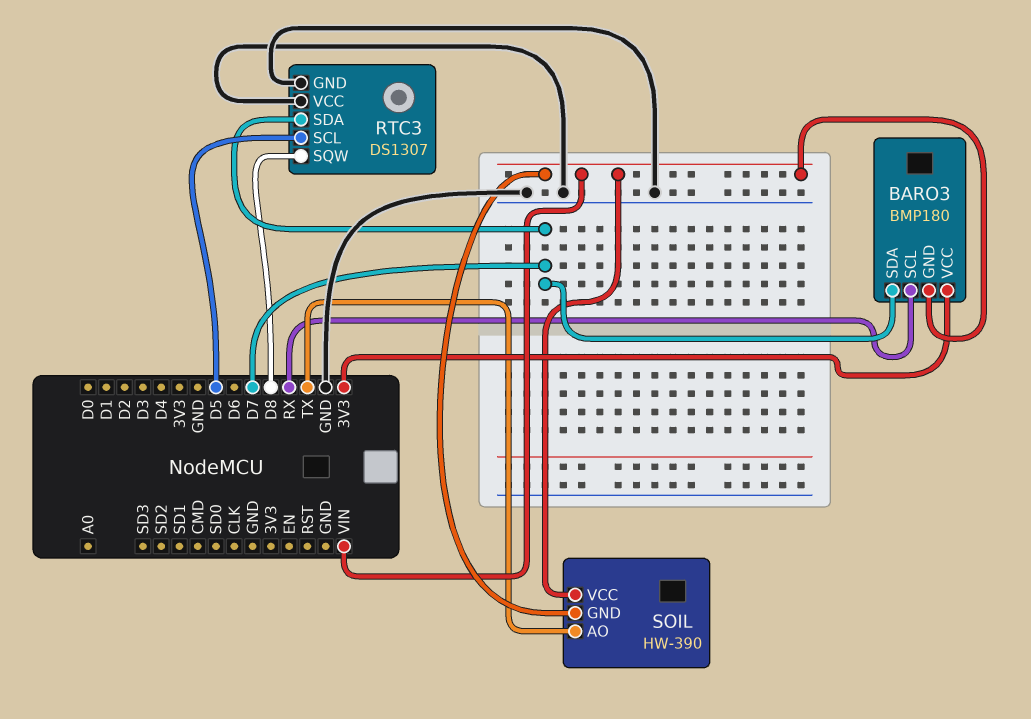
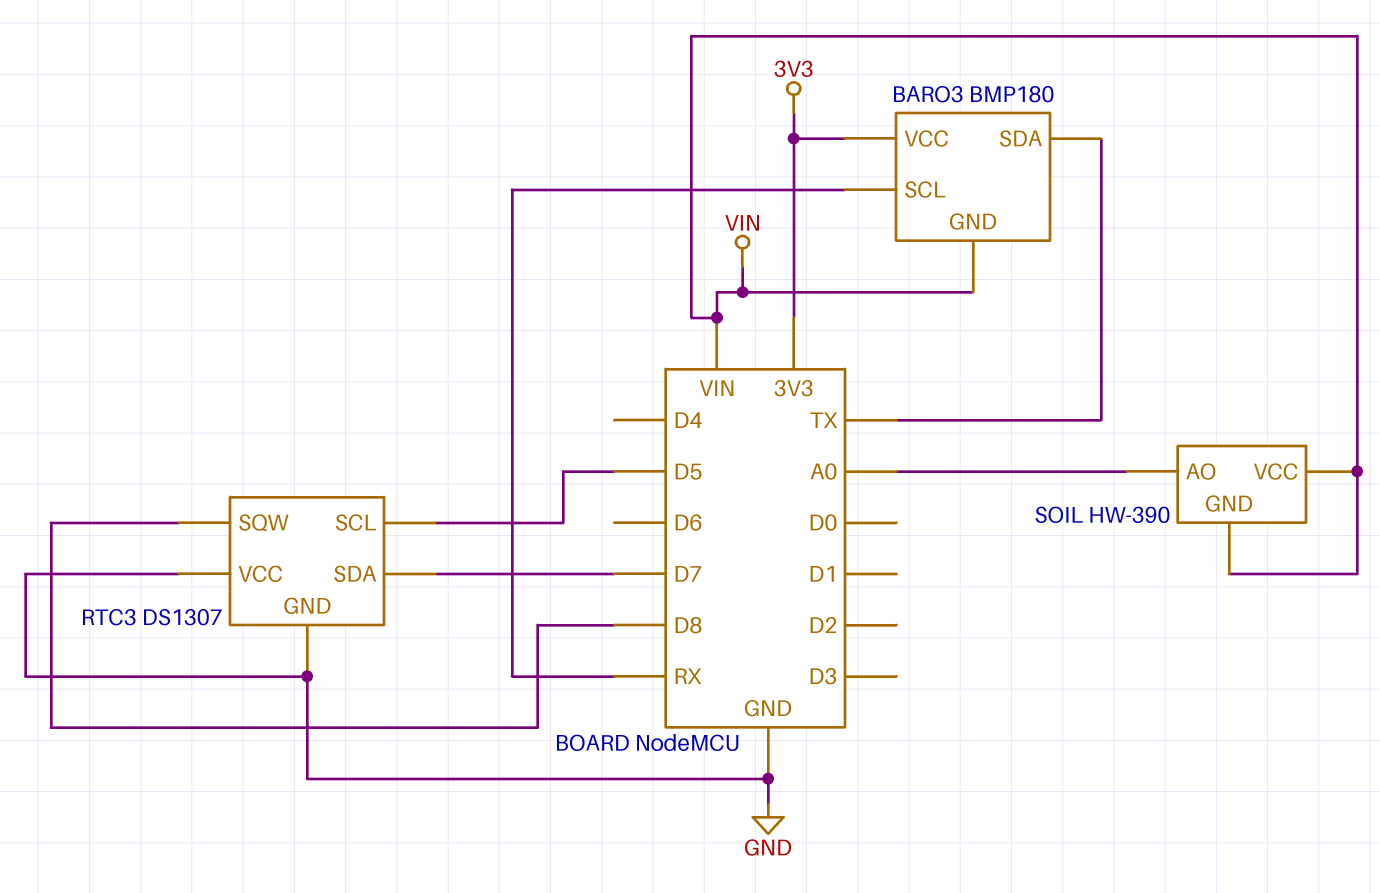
BARO3 pin SDA: D7 -> TX
SOIL pin AO: TX -> A0

